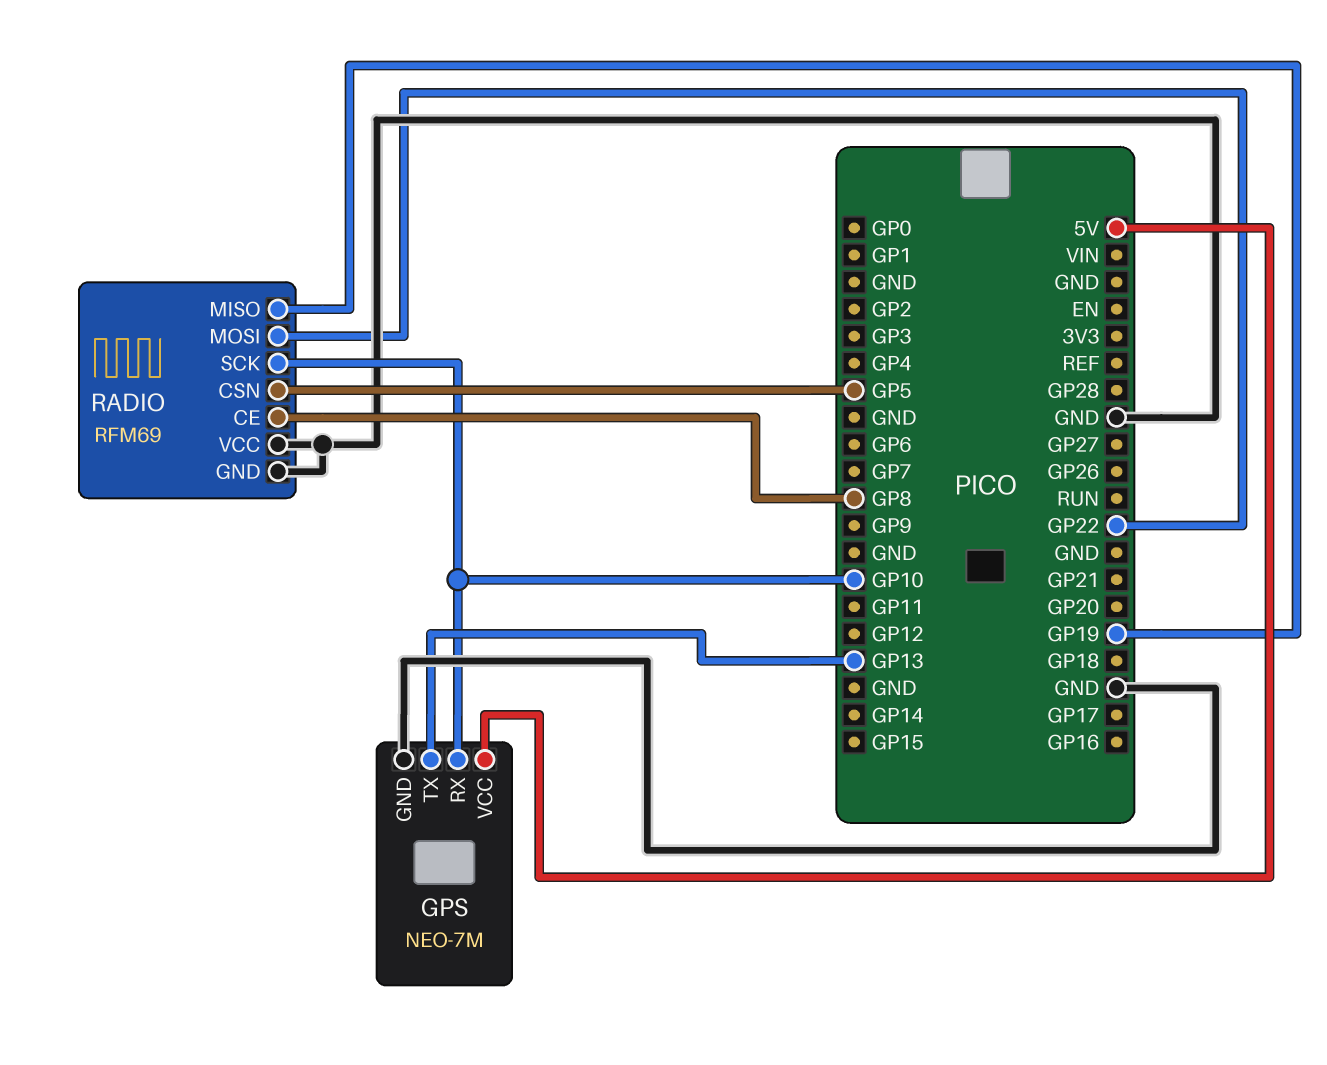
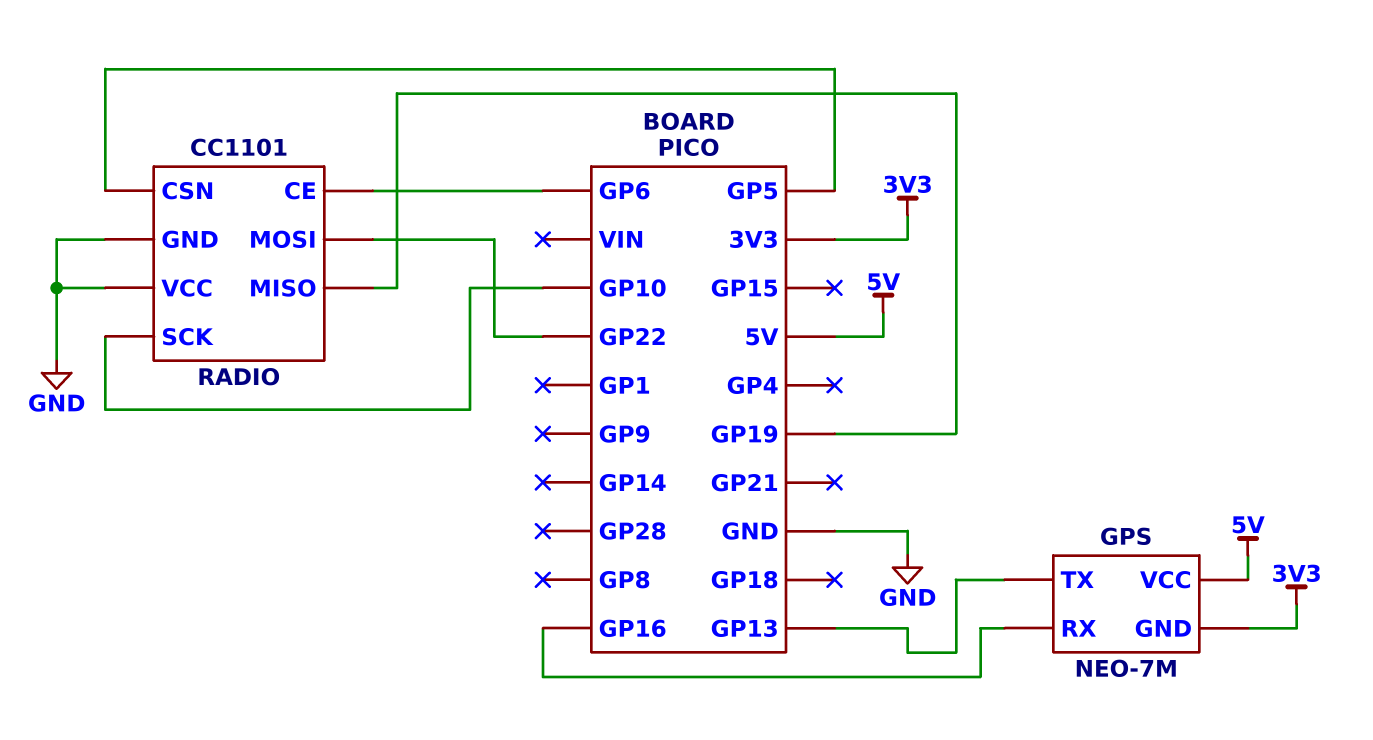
GPS pin GND: GND -> 3V3
GPS pin RX: GP10 -> GP16
RADIO: RFM69 -> CC1101
RADIO pin CE: GP8 -> GP6

